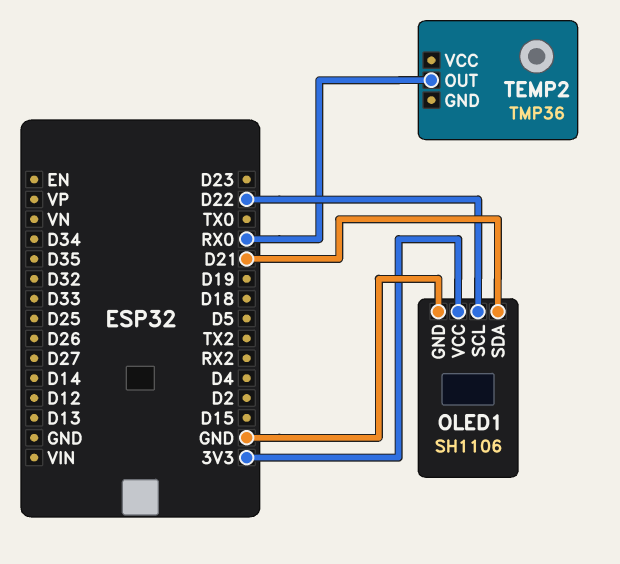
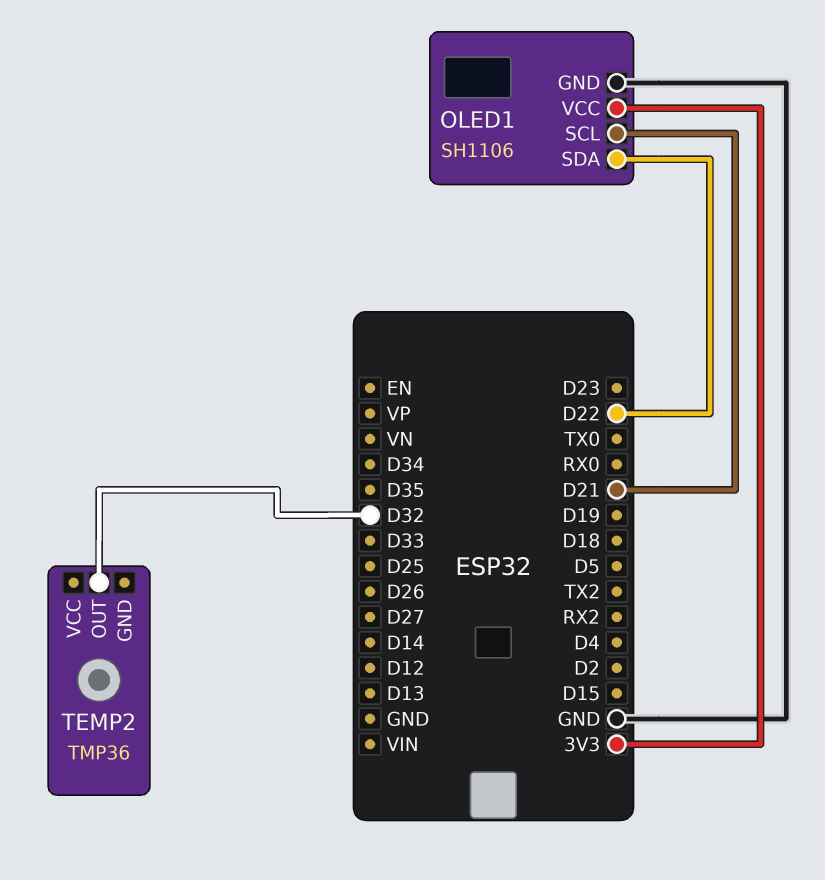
OLED1 pin SCL: D22 -> D21
OLED1 pin SDA: D21 -> D22
TEMP2 pin OUT: RX0 -> D32

